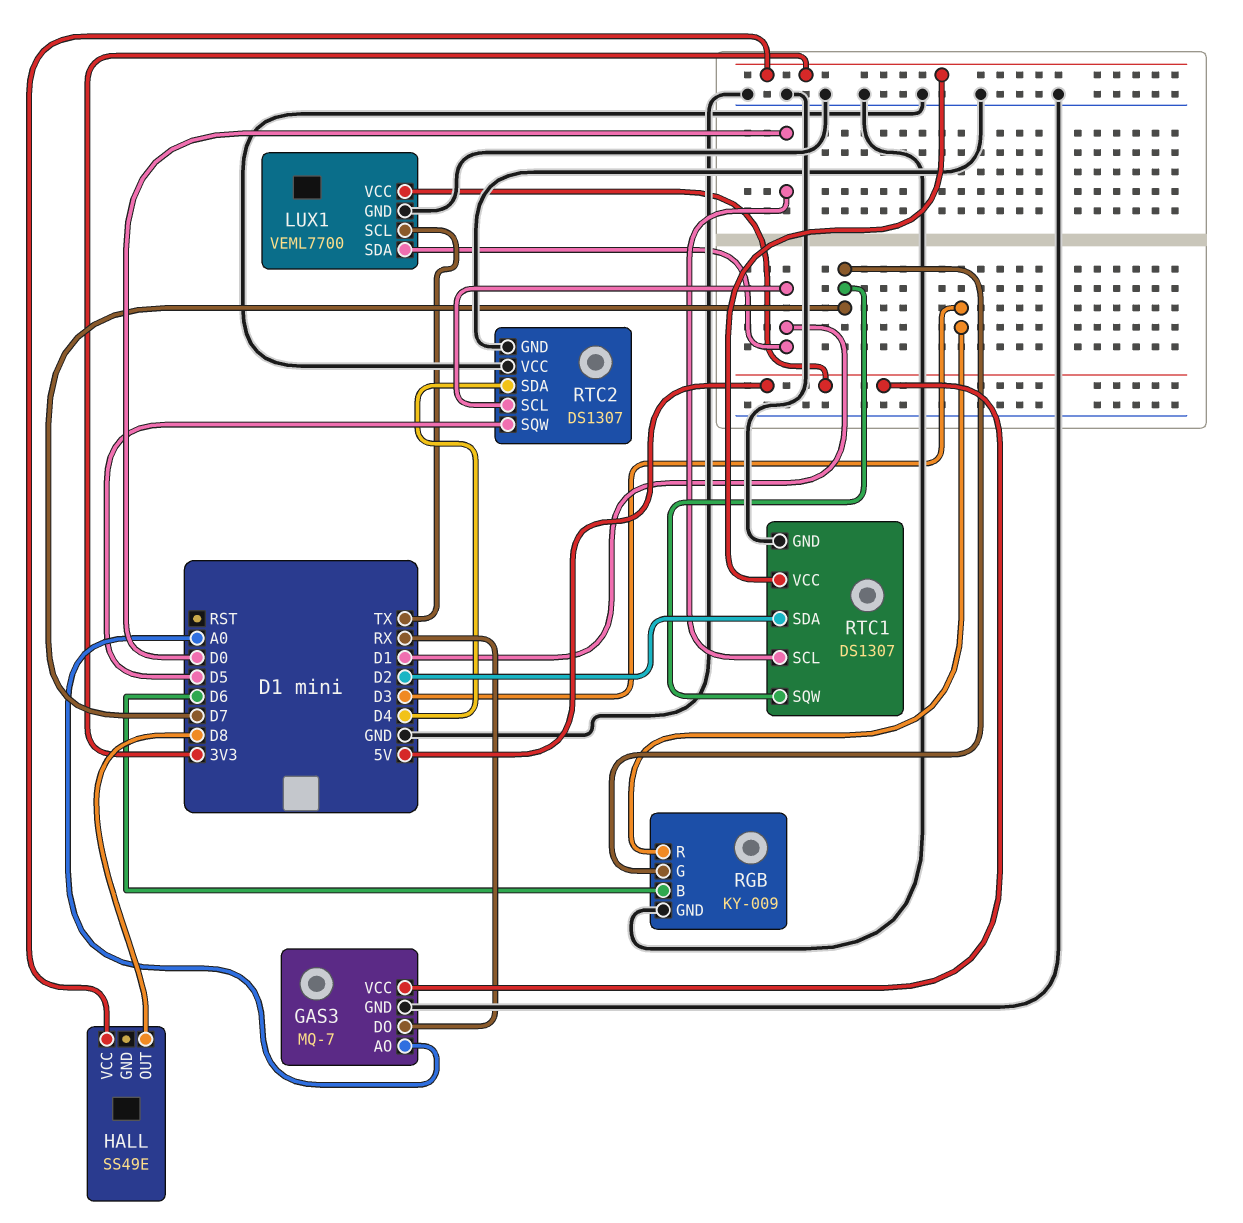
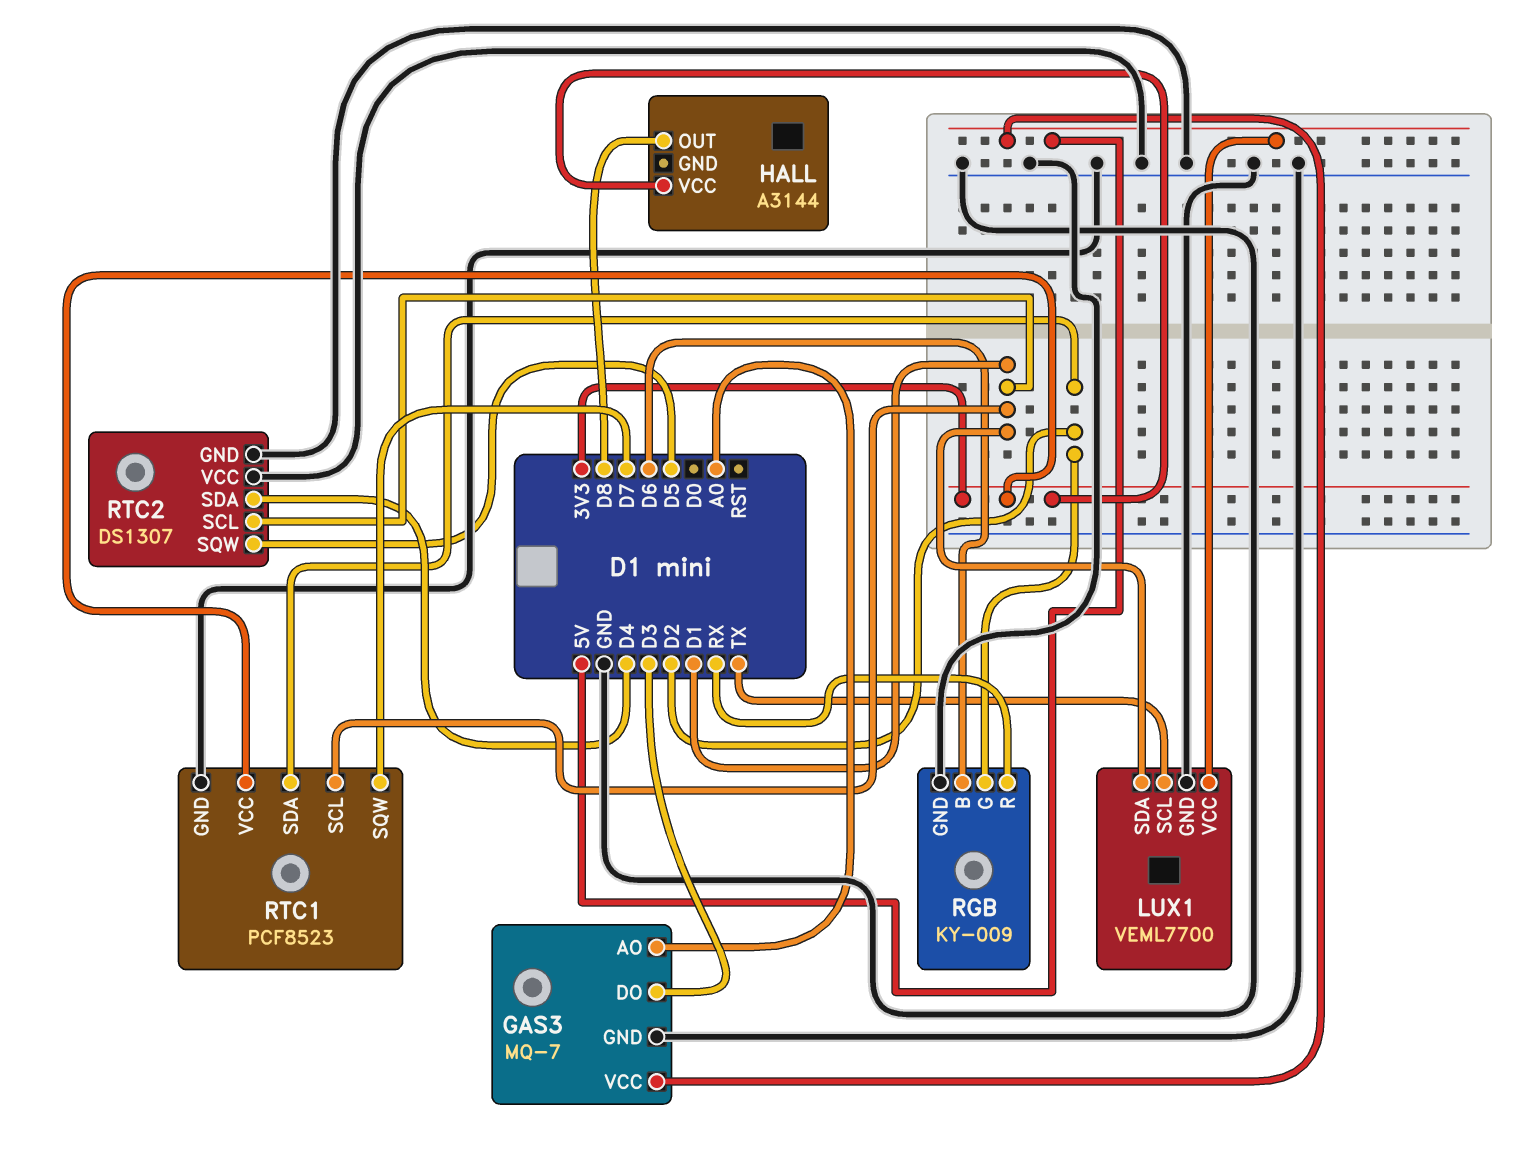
GAS3 pin DO: RX -> D3
HALL: SS49E -> A3144
RGB pin G: D7 -> D2
RGB pin R: D3 -> RX
RTC1: DS1307 -> PCF8523
RTC1 pin SCL: D0 -> D1

